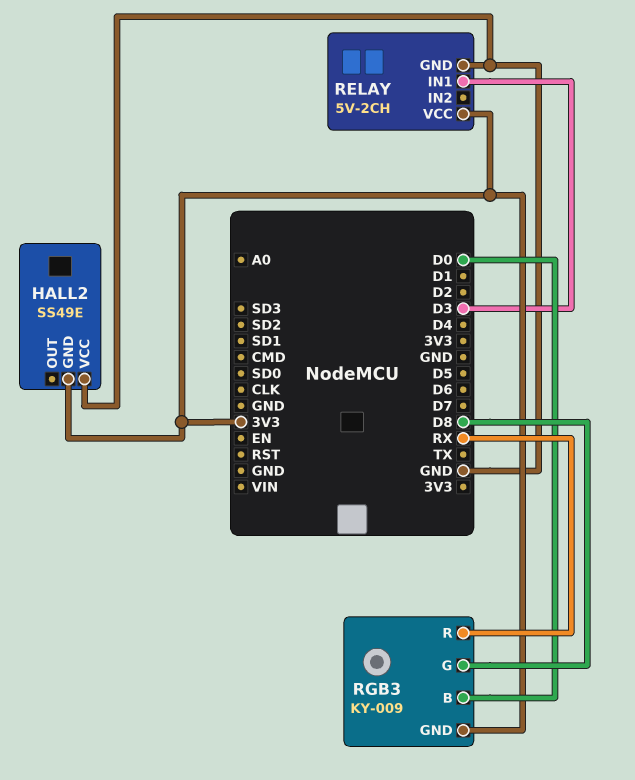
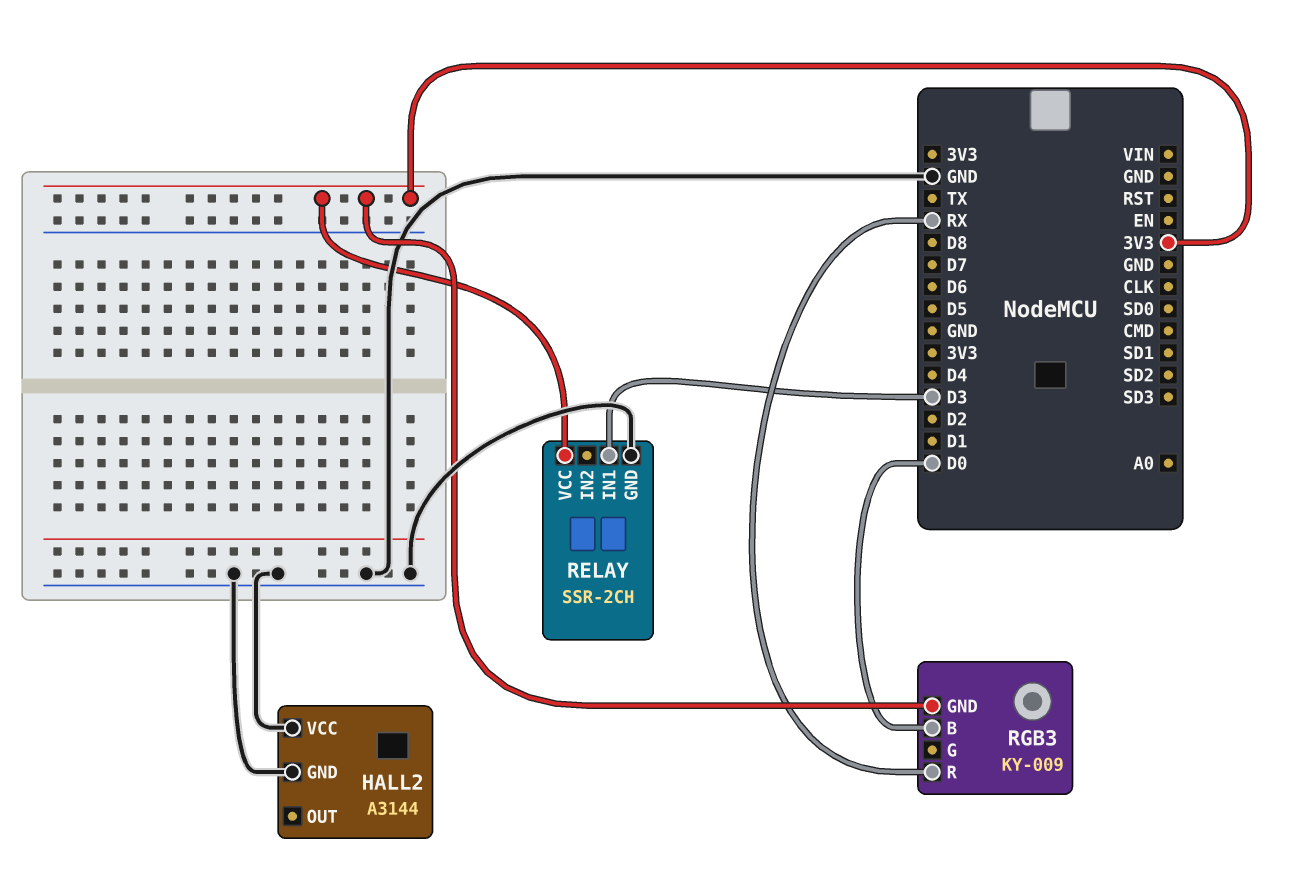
HALL2: SS49E -> A3144
HALL2 pin GND: 3V3 -> GND
RELAY: 5V-2CH -> SSR-2CH
RGB3 pin G: D8 -> none

